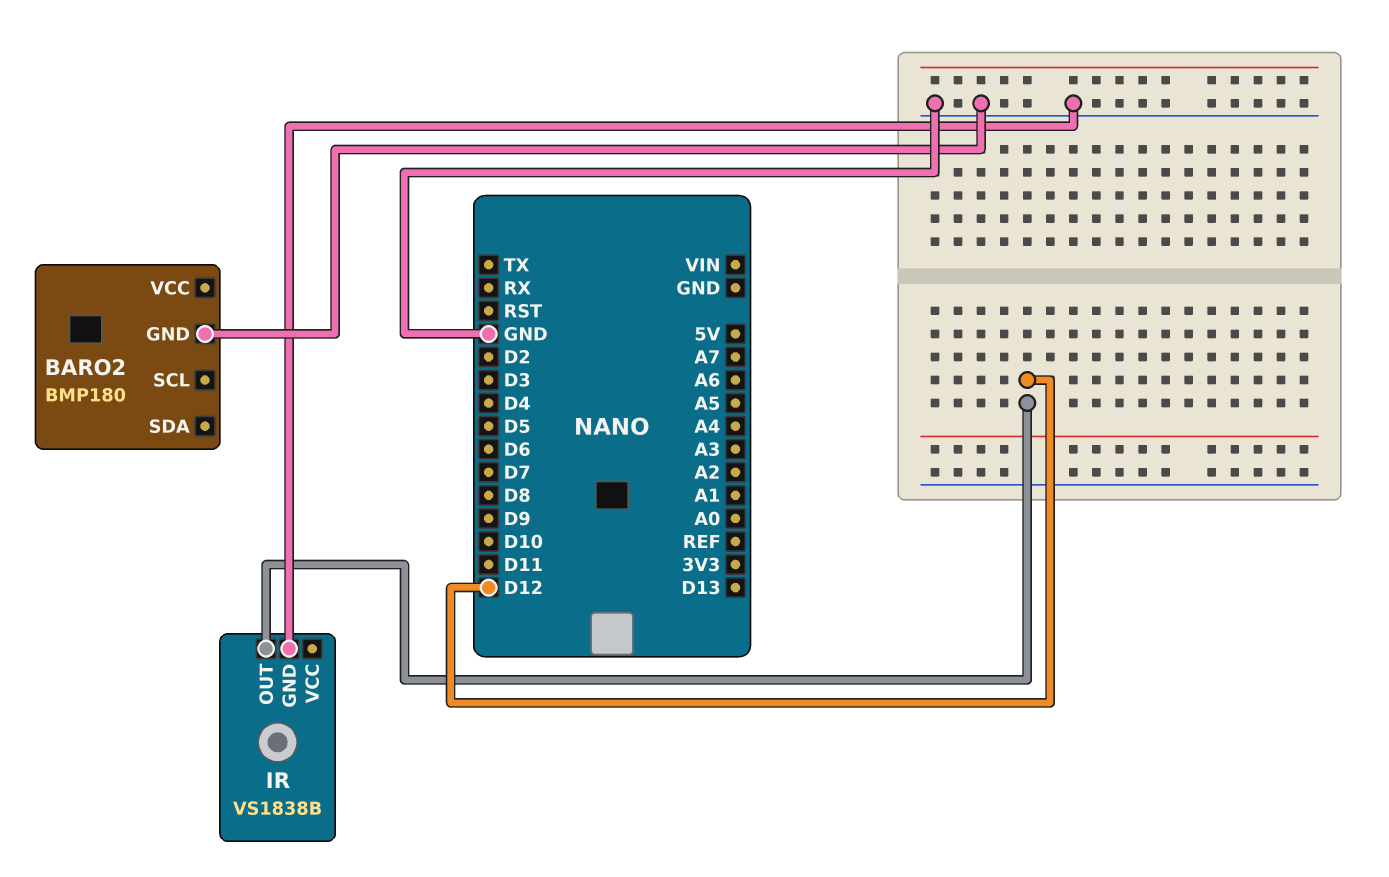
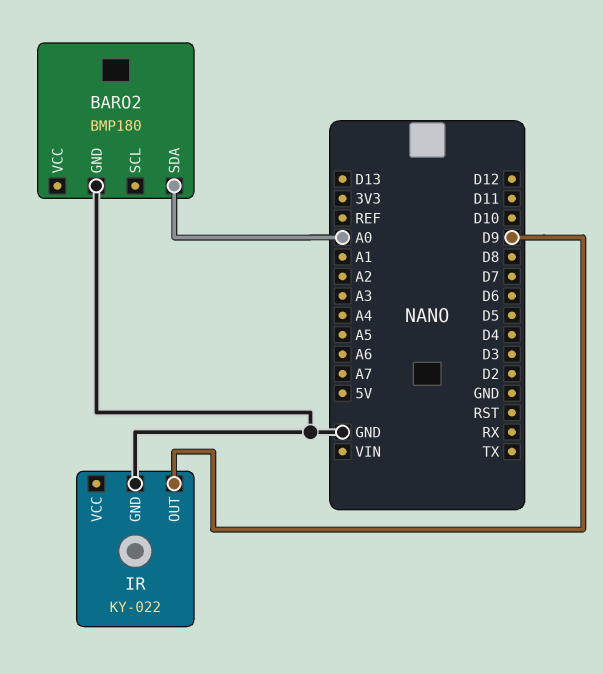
BARO2 pin SDA: none -> A0
IR: VS1838B -> KY-022
IR pin OUT: D12 -> D9

